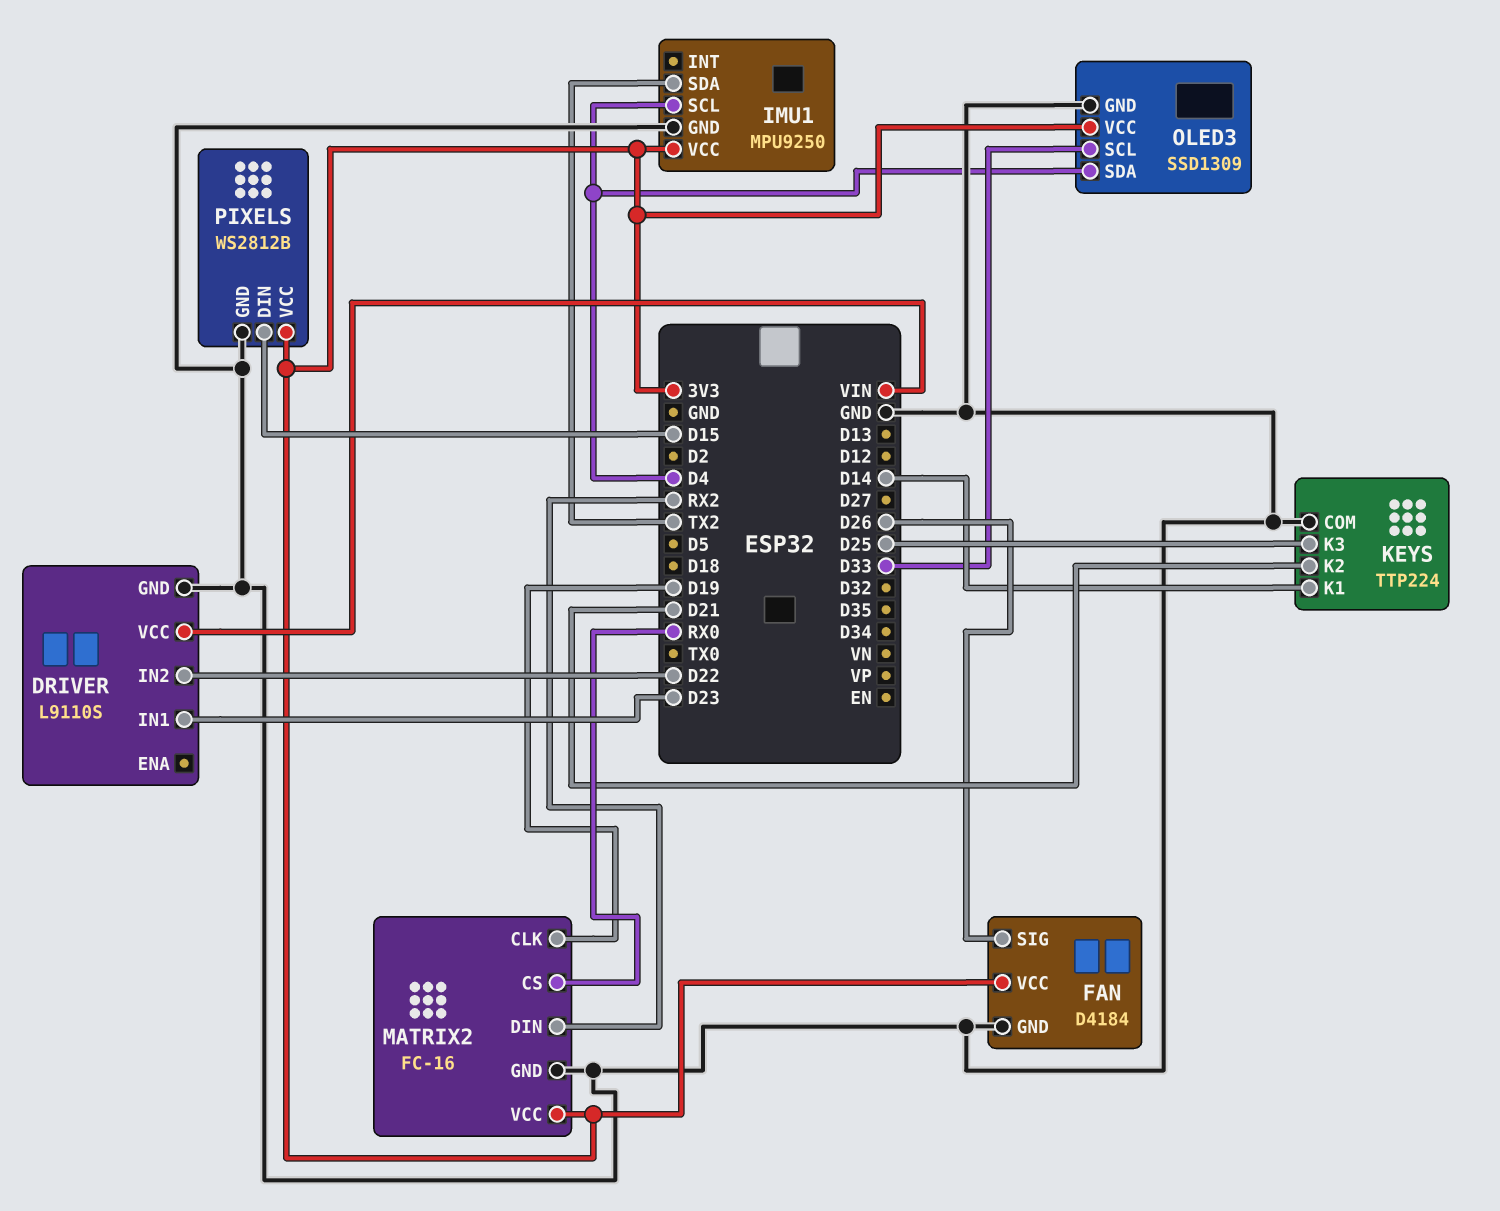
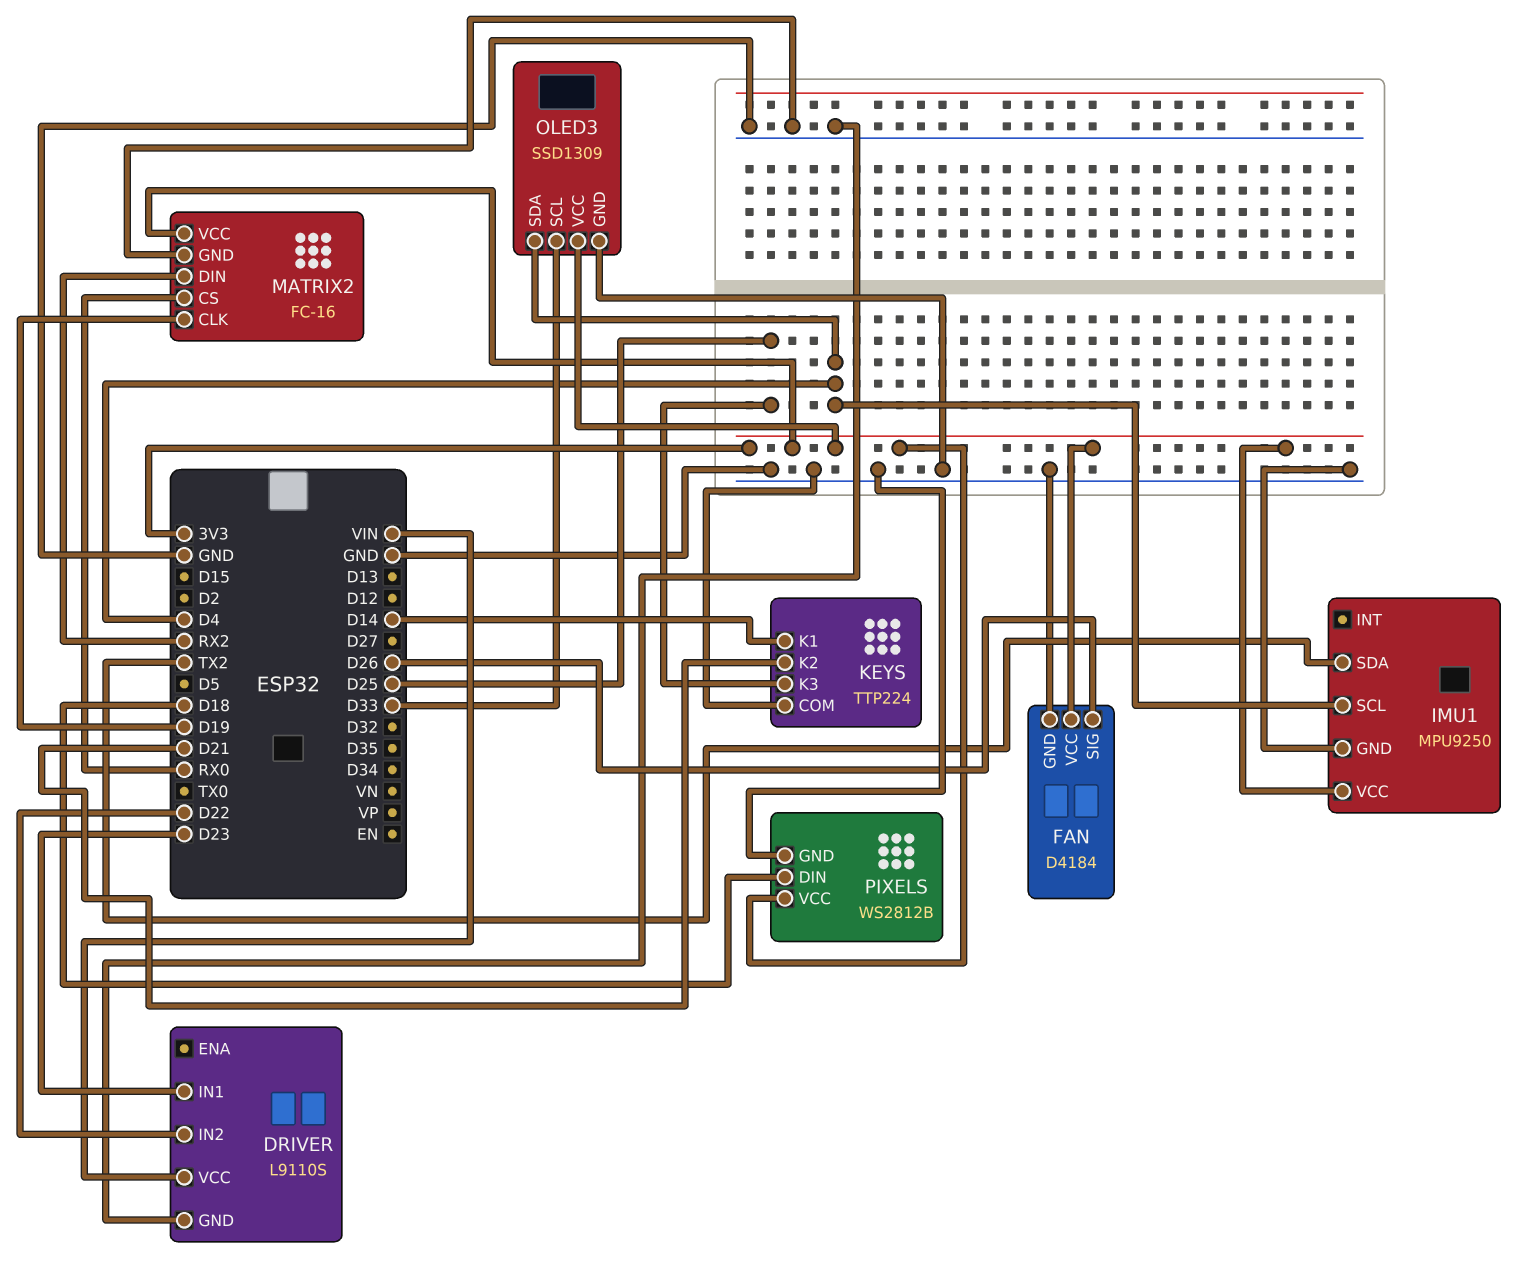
PIXELS pin DIN: D15 -> D18

